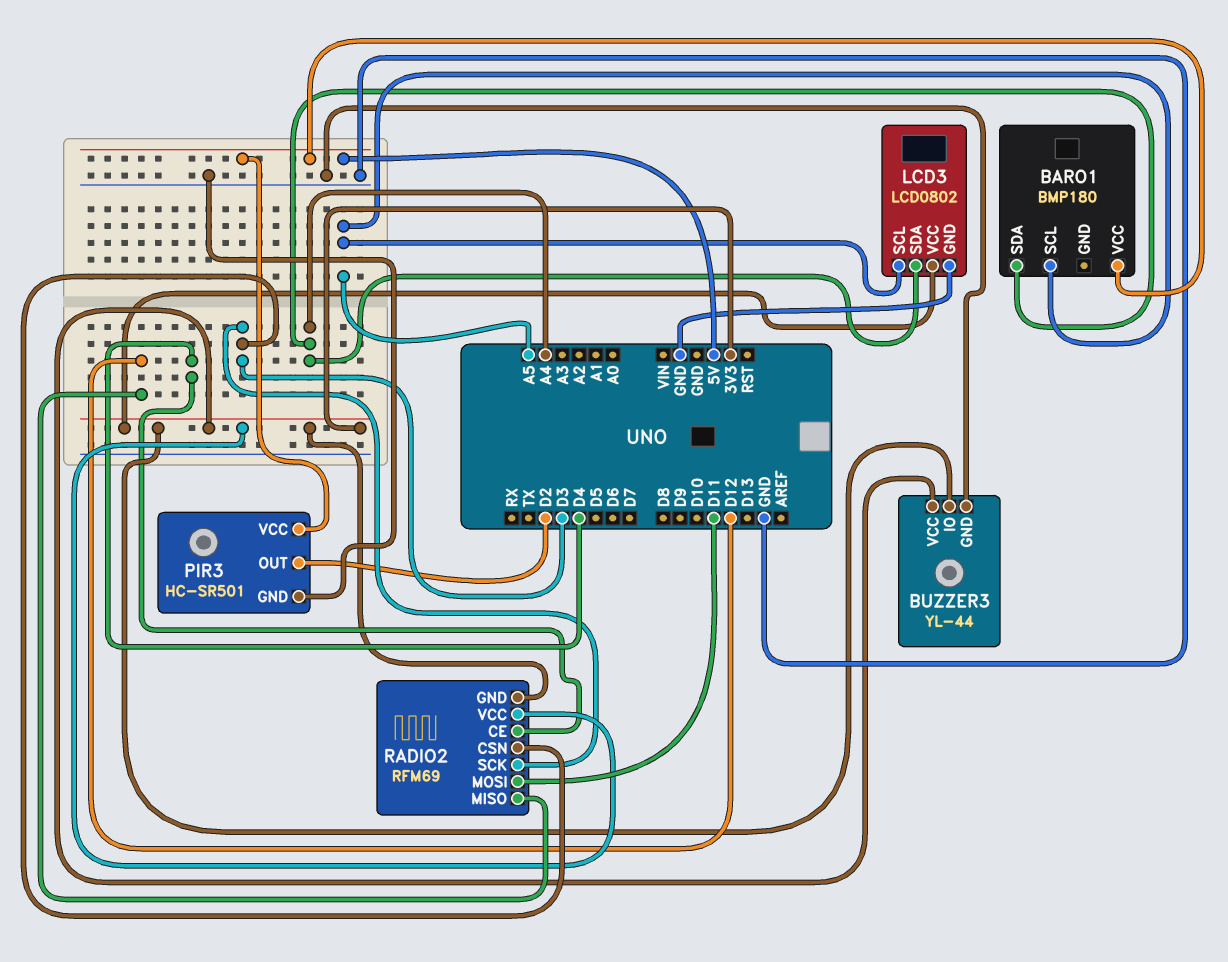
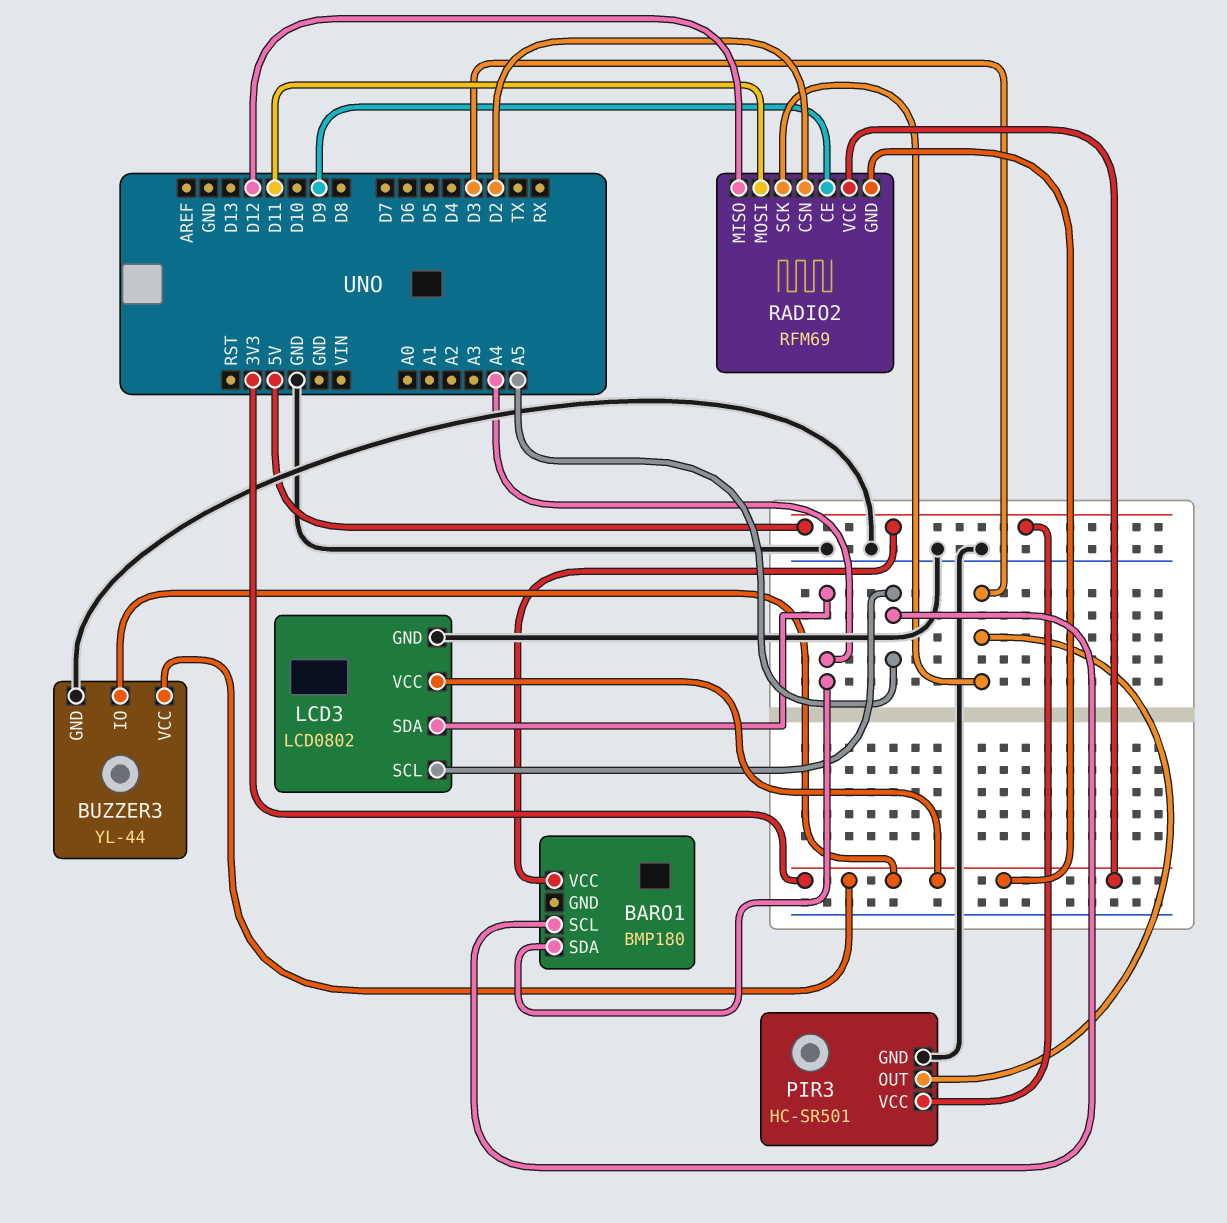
PIR3 pin OUT: D2 -> D3
RADIO2 pin CE: D4 -> D9
RADIO2 pin CSN: D3 -> D2

